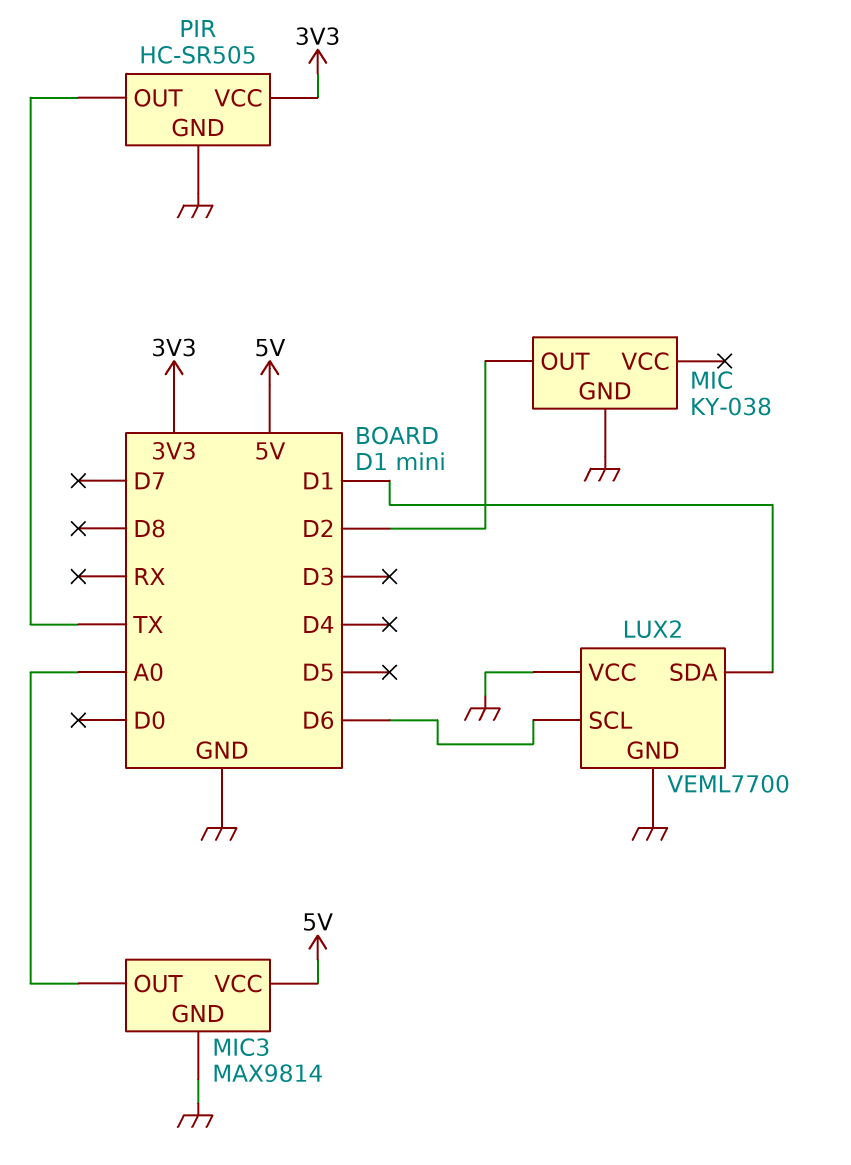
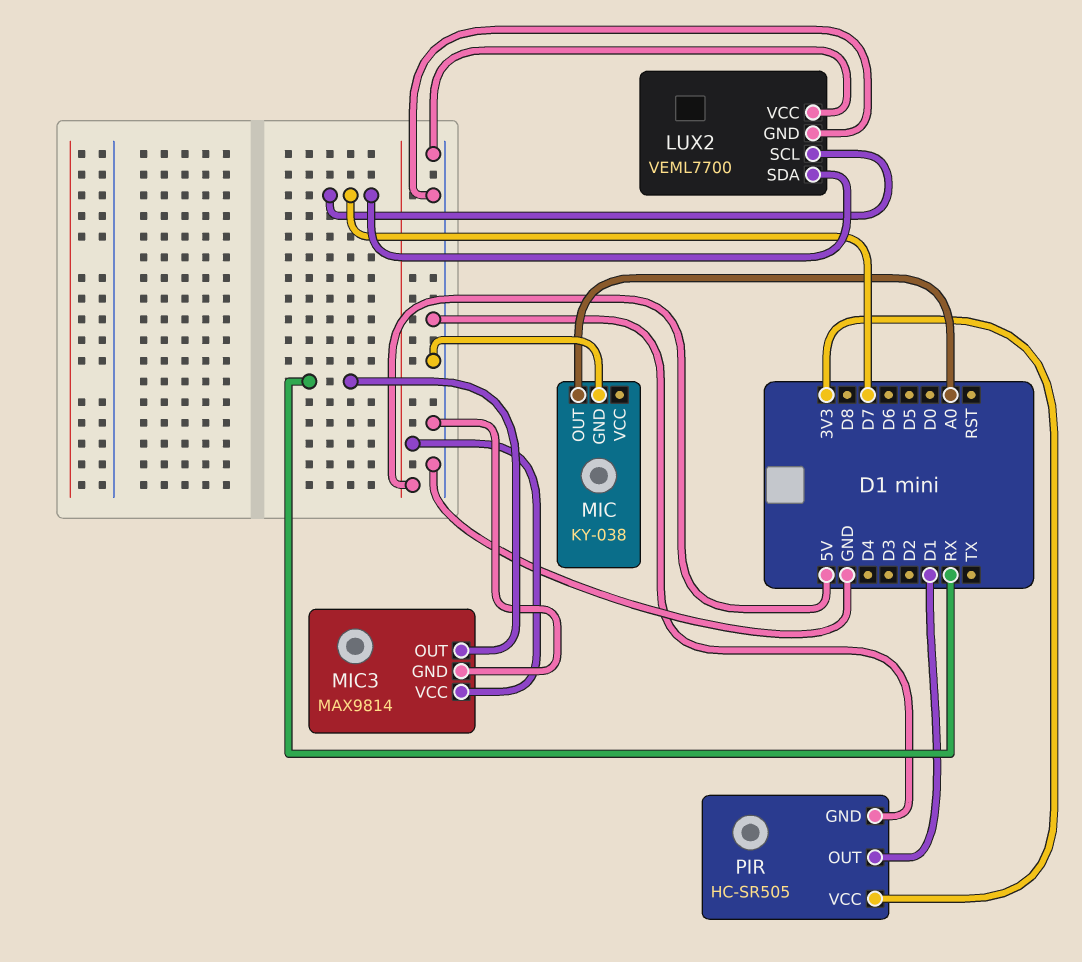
LUX2 pin SCL: D6 -> D7
LUX2 pin SDA: D1 -> D7
MIC pin OUT: D2 -> A0
MIC3 pin OUT: A0 -> RX
PIR pin OUT: TX -> D1

